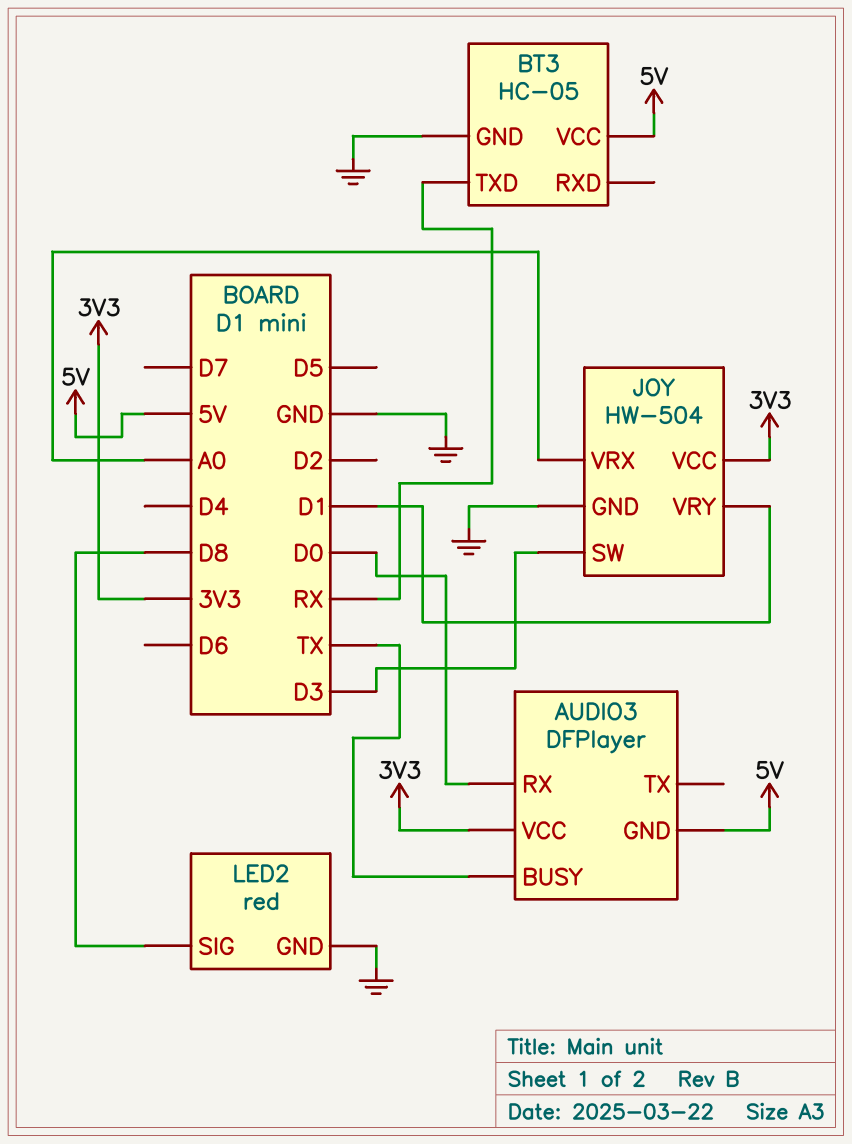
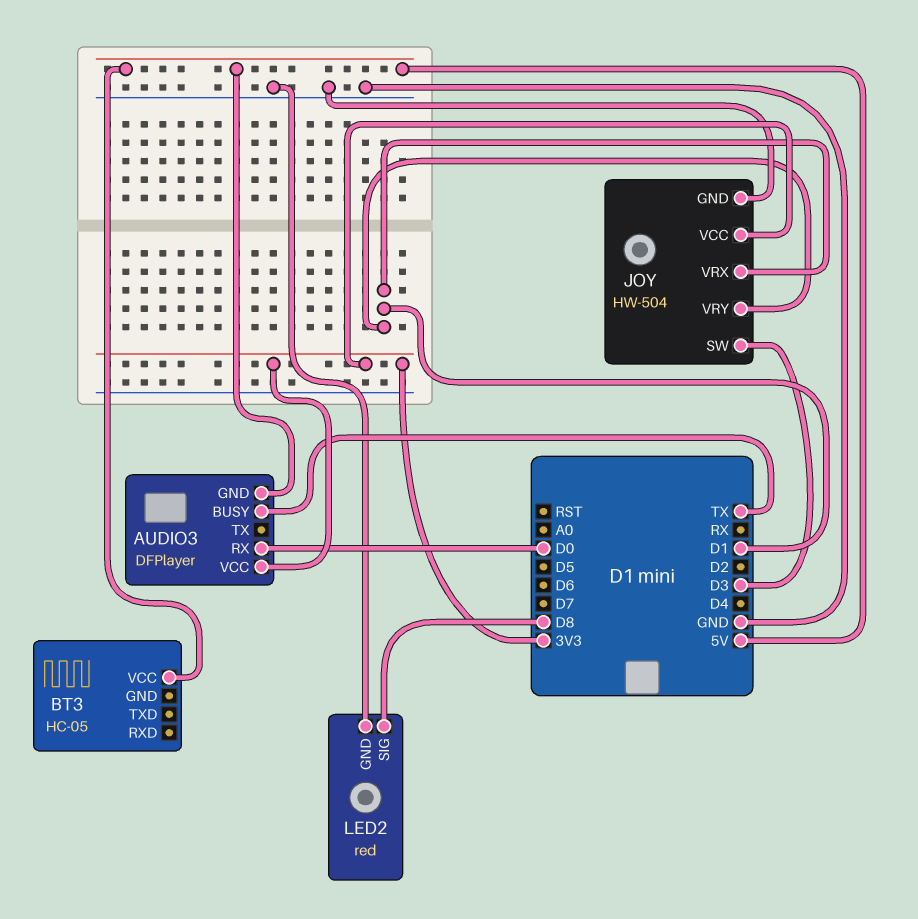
BT3 pin GND: GND -> none
BT3 pin TXD: RX -> none
JOY pin VRX: A0 -> D1

